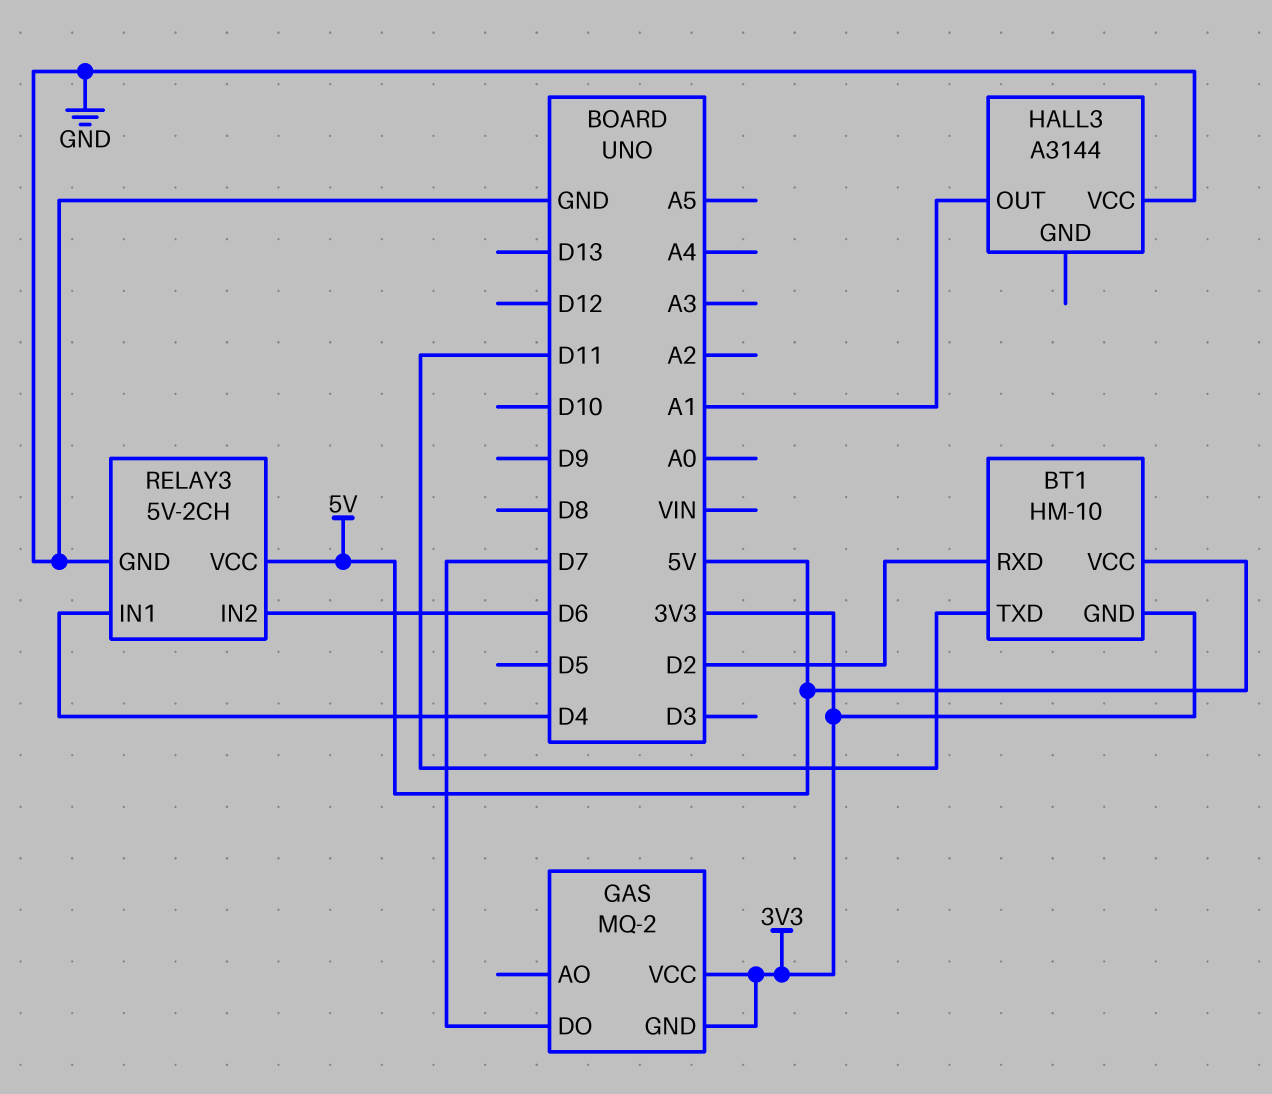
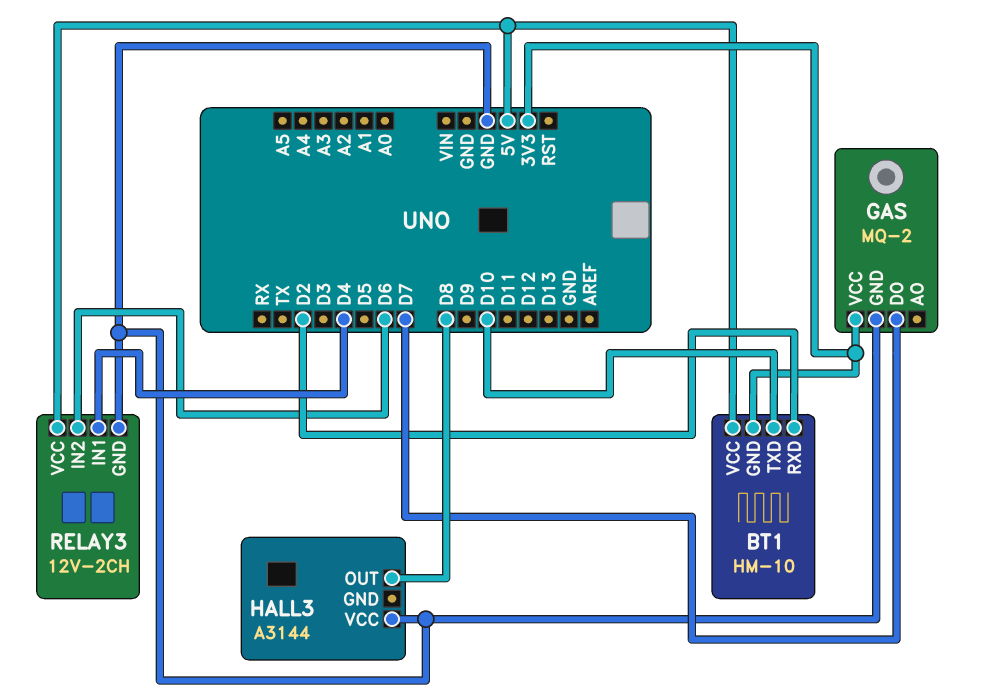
BT1 pin TXD: D11 -> D10
GAS pin GND: 3V3 -> GND
HALL3 pin OUT: A1 -> D8
RELAY3: 5V-2CH -> 12V-2CH

